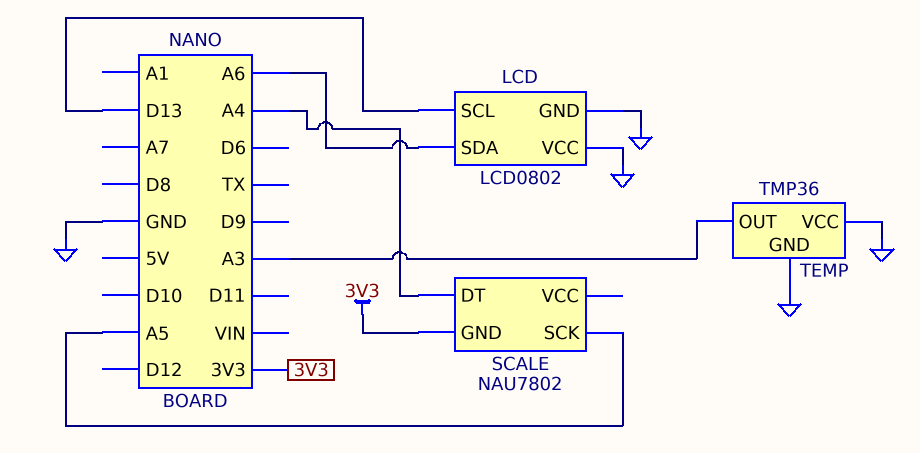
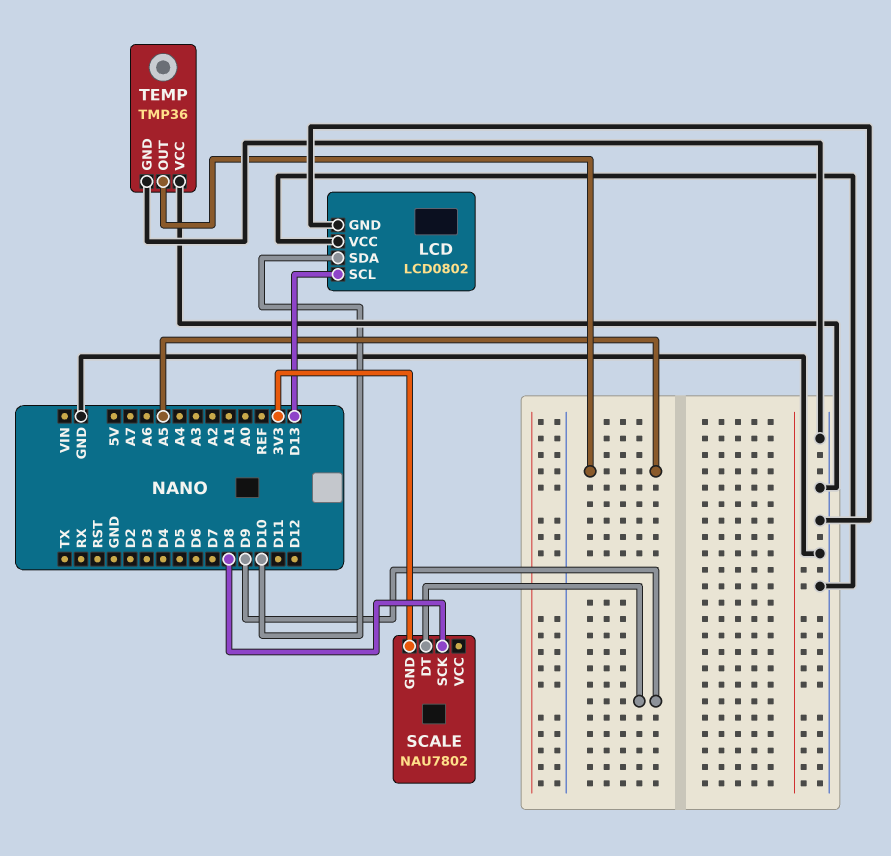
LCD pin SDA: A6 -> D10
SCALE pin DT: A4 -> D9
SCALE pin SCK: A5 -> D8
TEMP pin OUT: A3 -> A5

